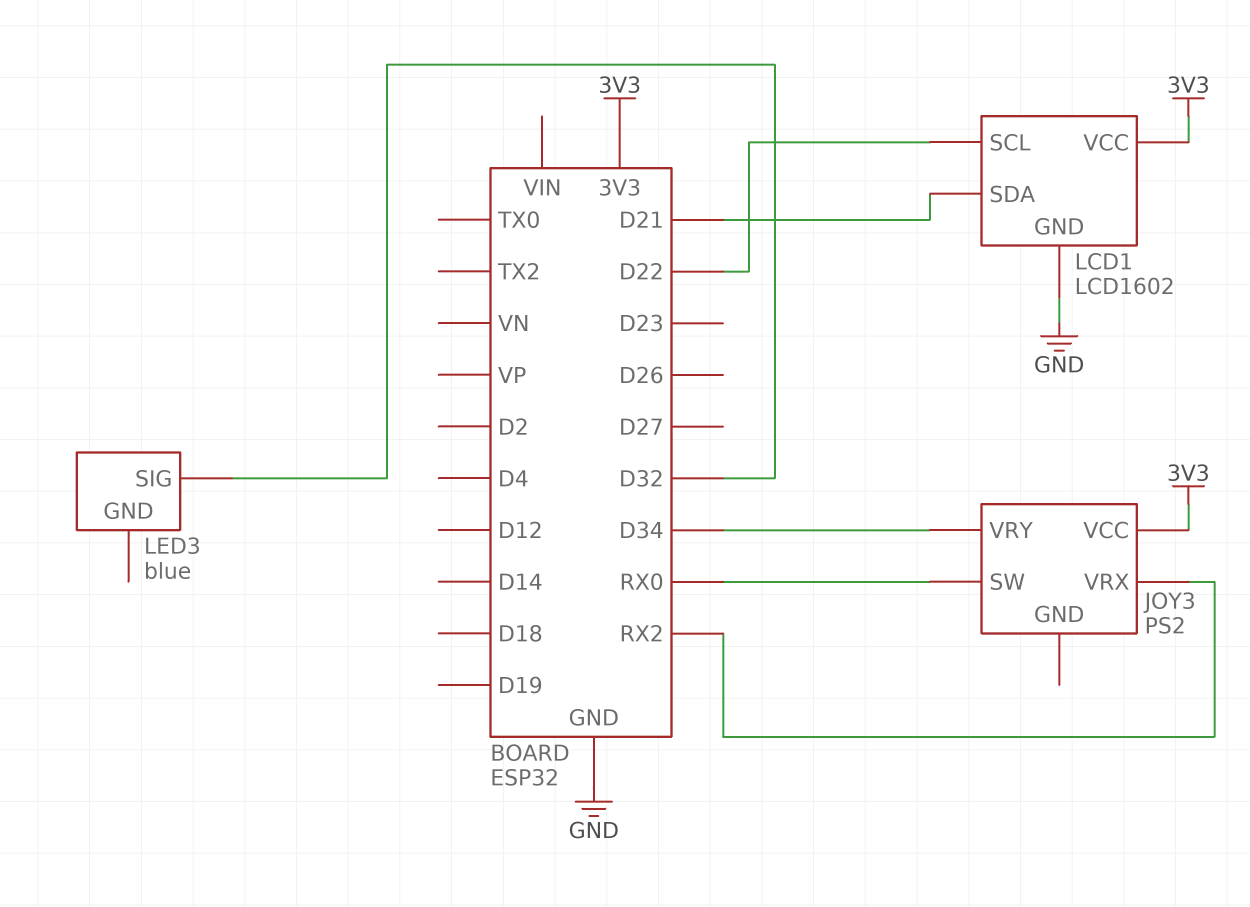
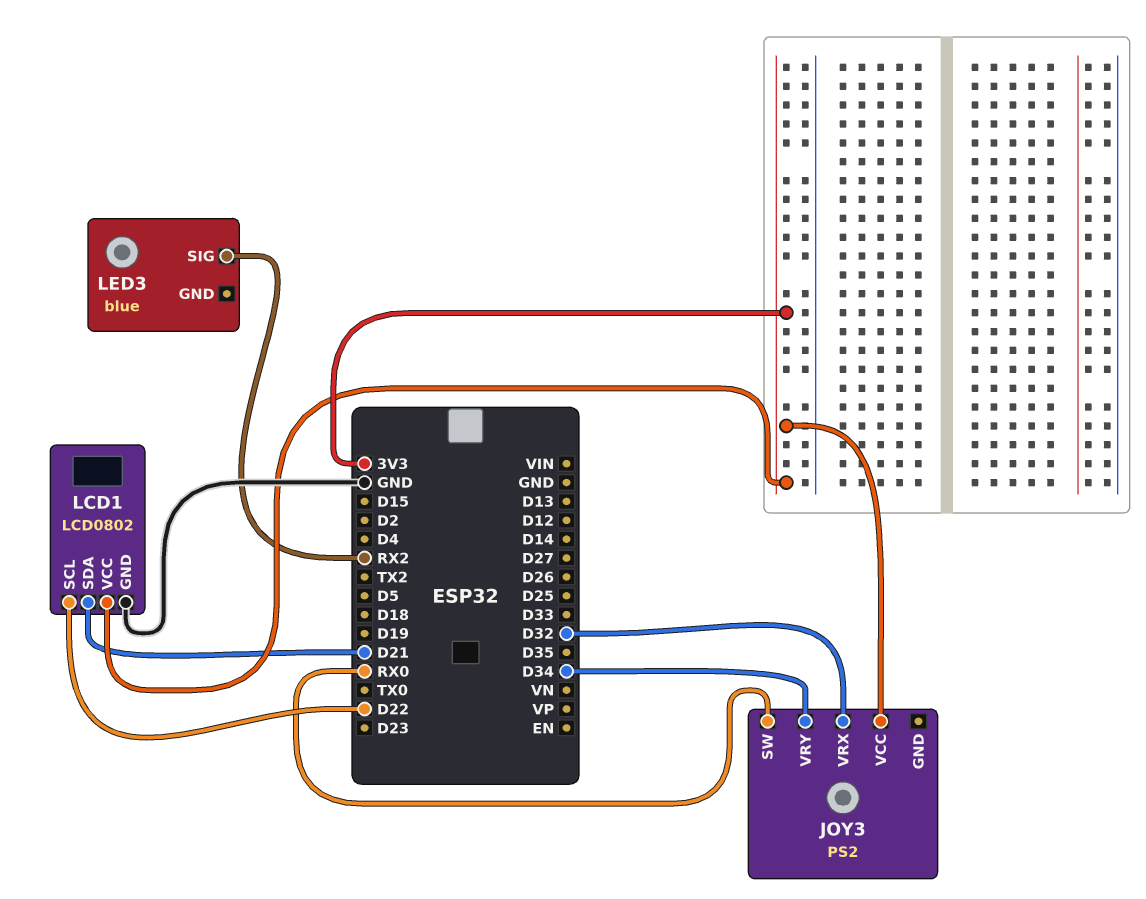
JOY3 pin VRX: RX2 -> D32
LCD1: LCD1602 -> LCD0802
LED3 pin SIG: D32 -> RX2

